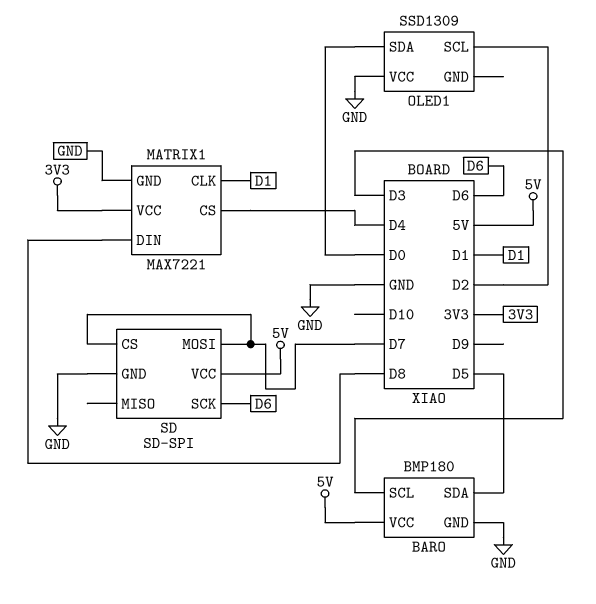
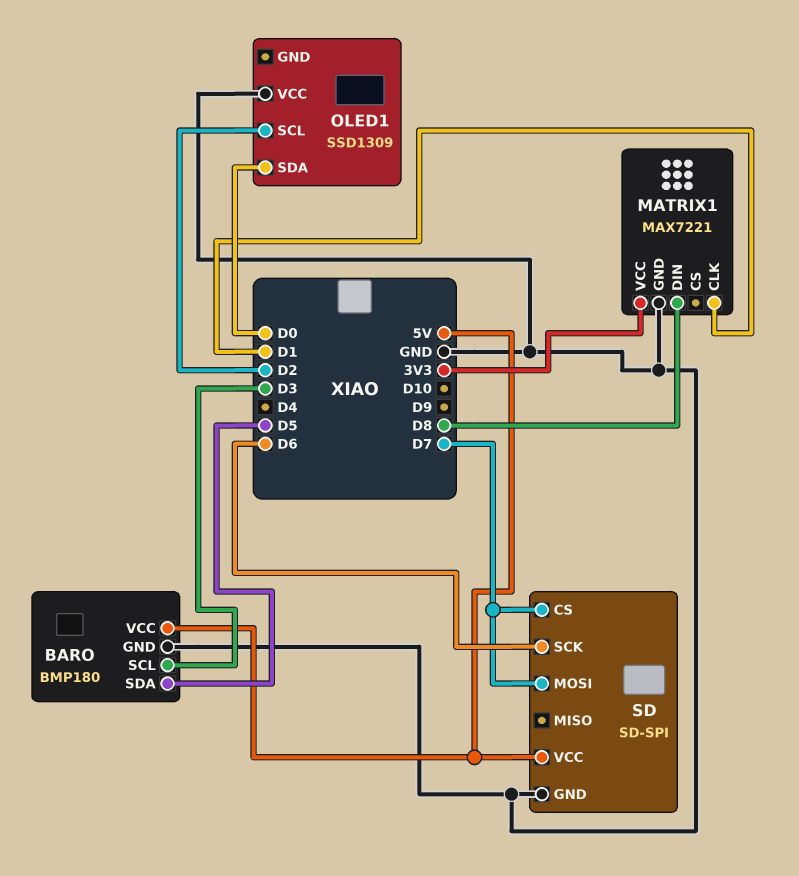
MATRIX1 pin CS: D4 -> none

